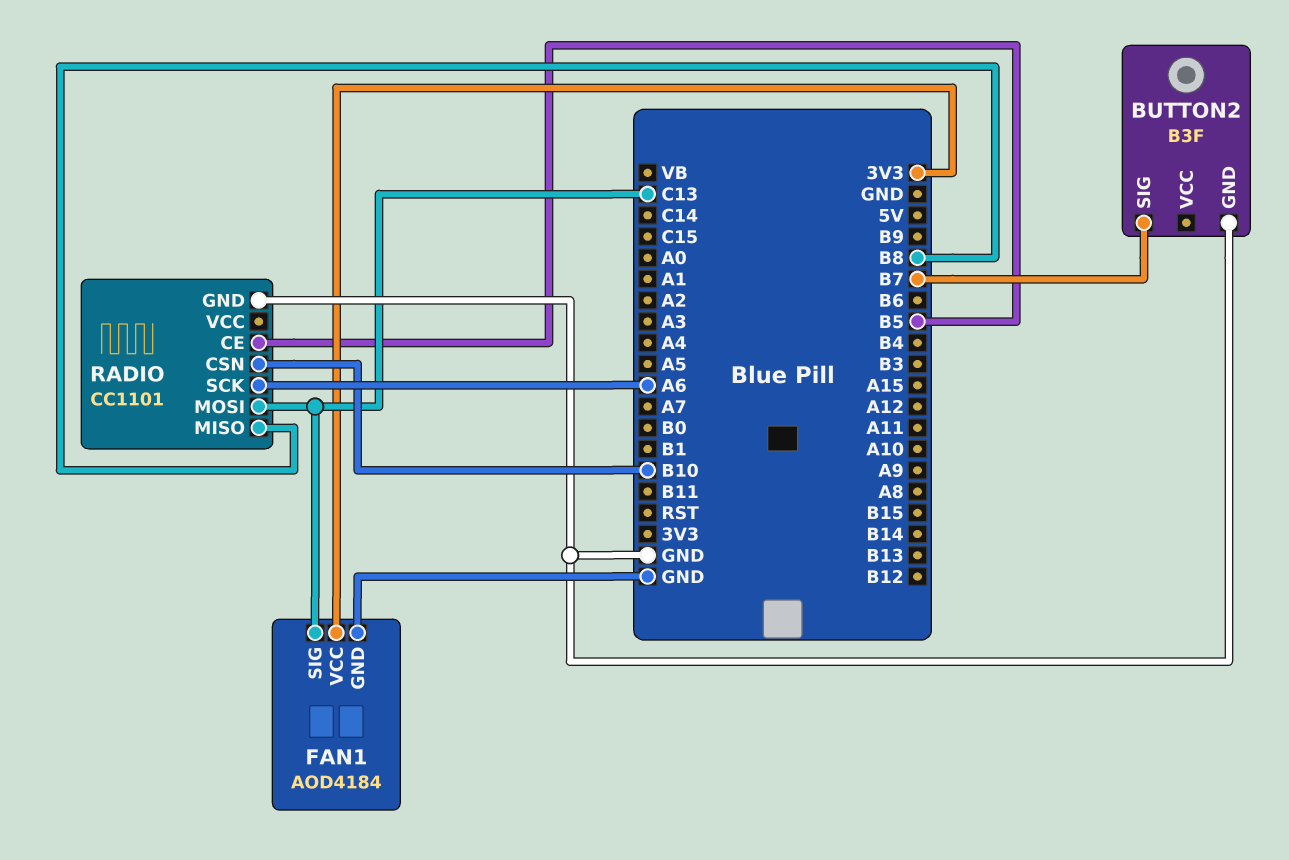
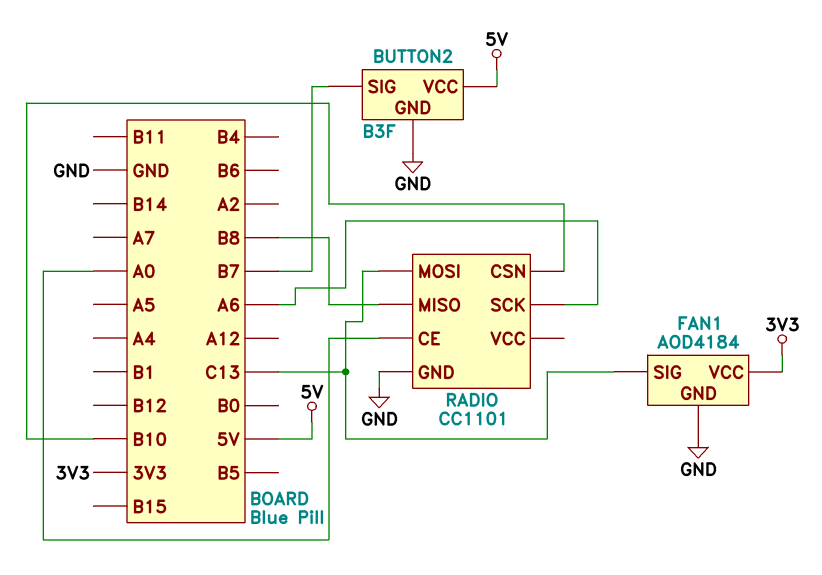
BUTTON2 pin VCC: none -> 5V
RADIO pin CE: B5 -> A0

